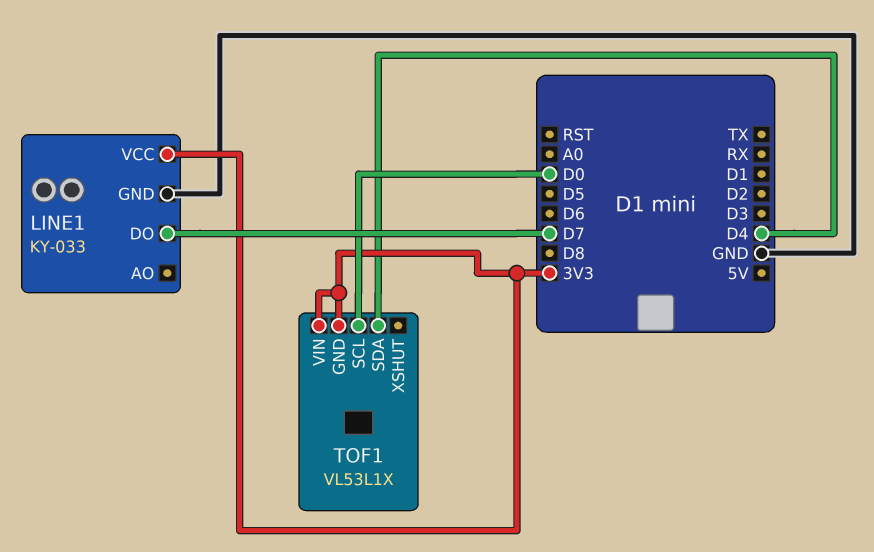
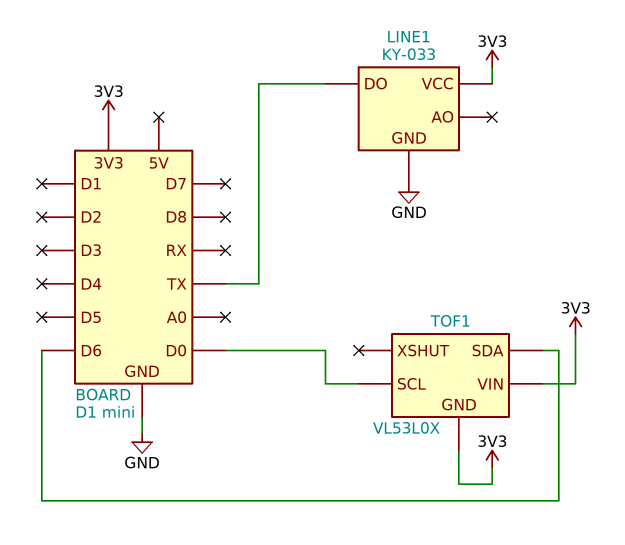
LINE1 pin DO: D7 -> TX
TOF1: VL53L1X -> VL53L0X
TOF1 pin SDA: D4 -> D6

